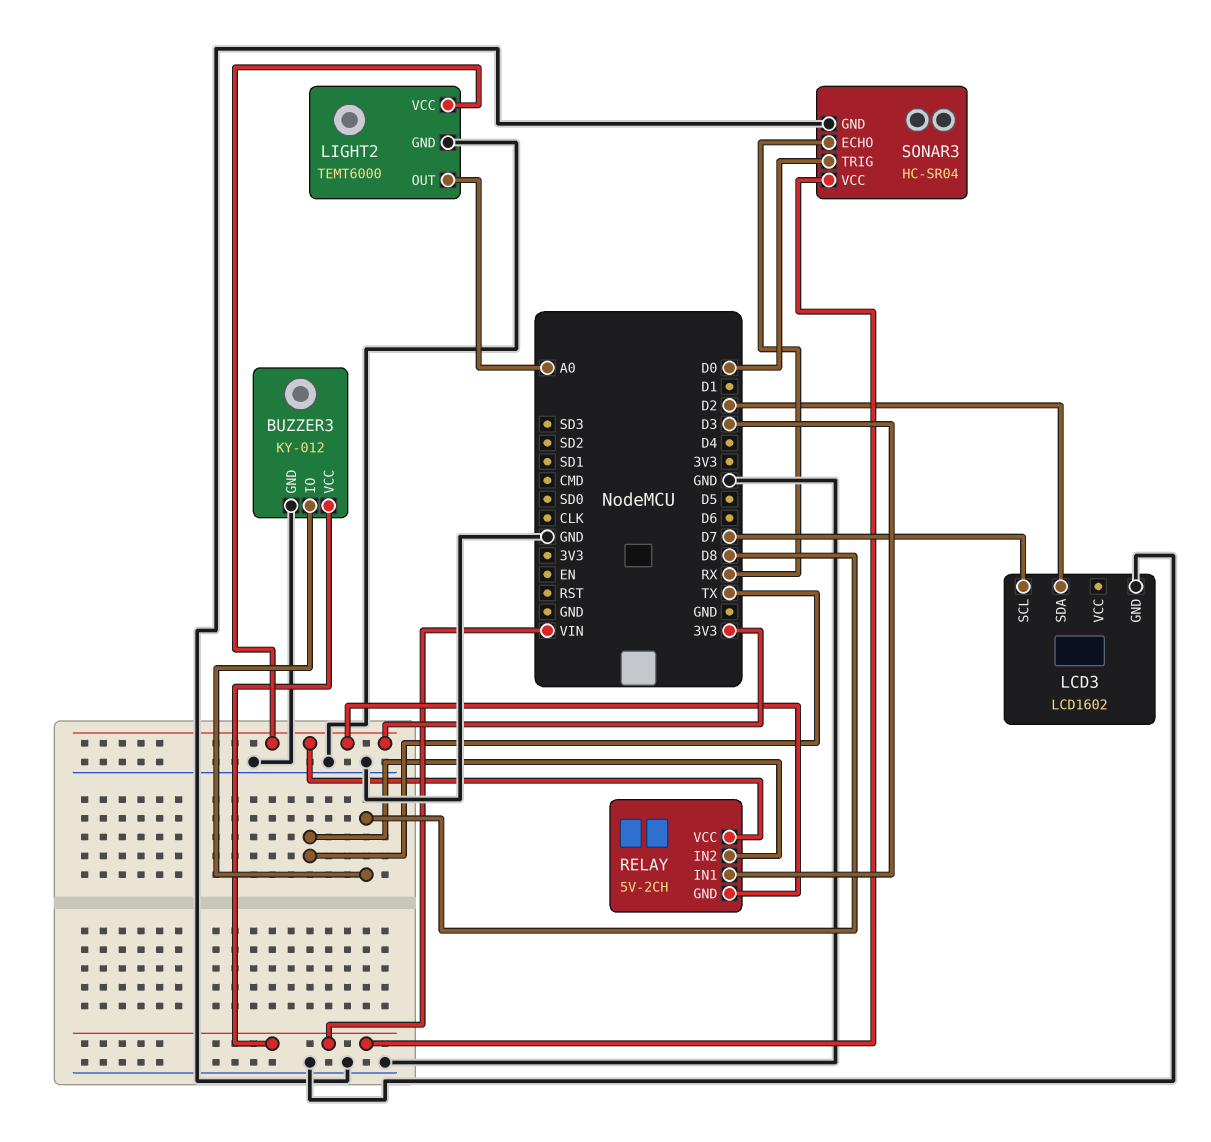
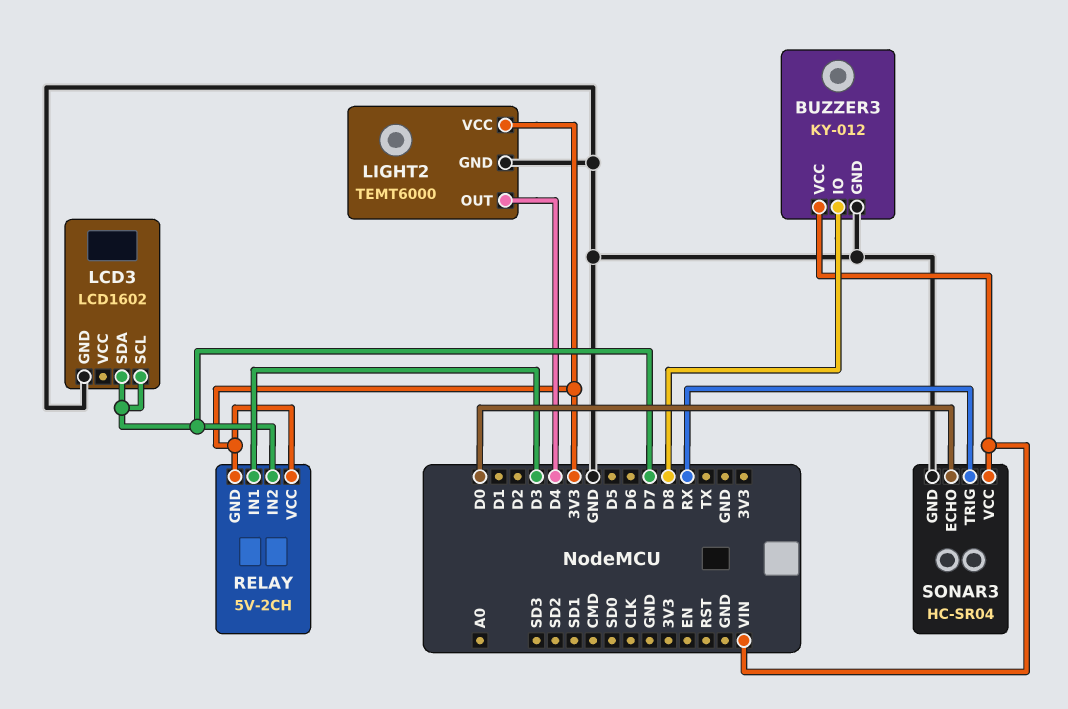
LCD3 pin SDA: D2 -> D7
LIGHT2 pin OUT: A0 -> D4
RELAY pin IN2: TX -> D7
SONAR3 pin ECHO: RX -> D0
SONAR3 pin TRIG: D0 -> RX

